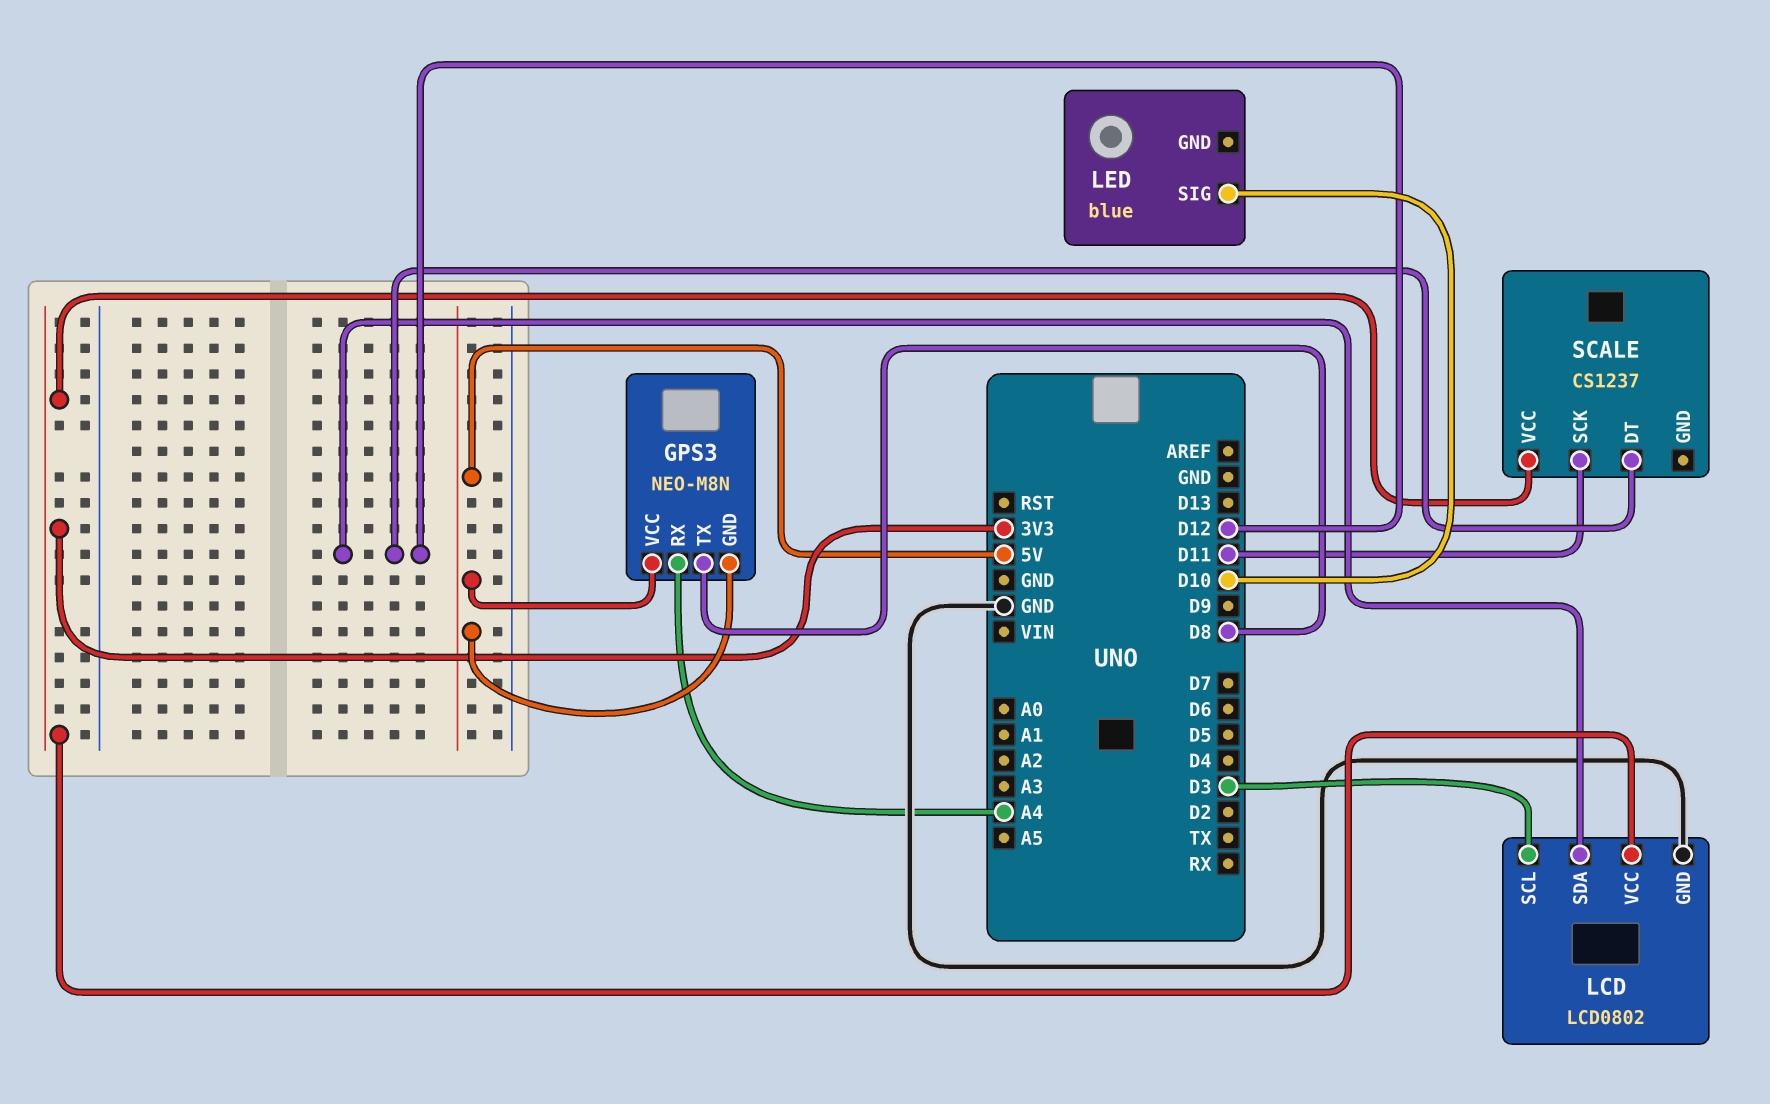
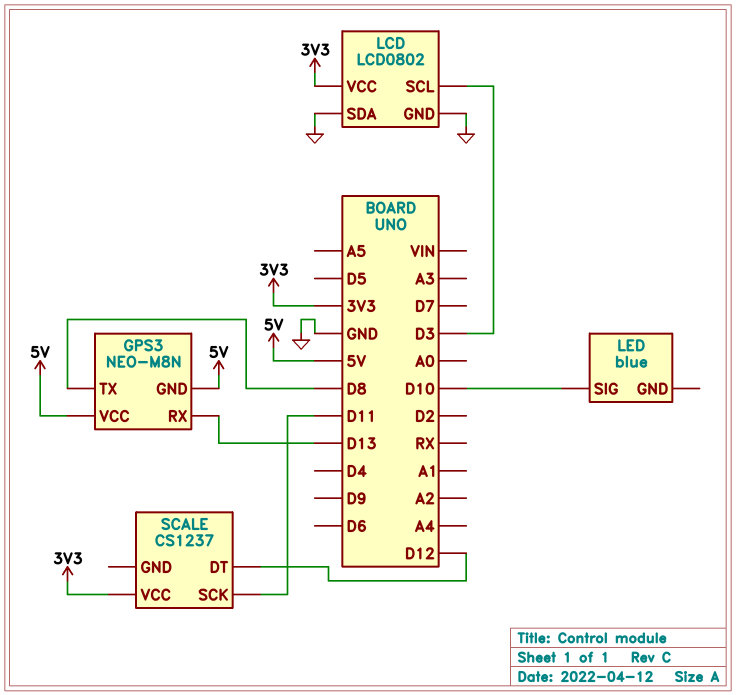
GPS3 pin RX: A4 -> D13
LCD pin SDA: D12 -> GND

